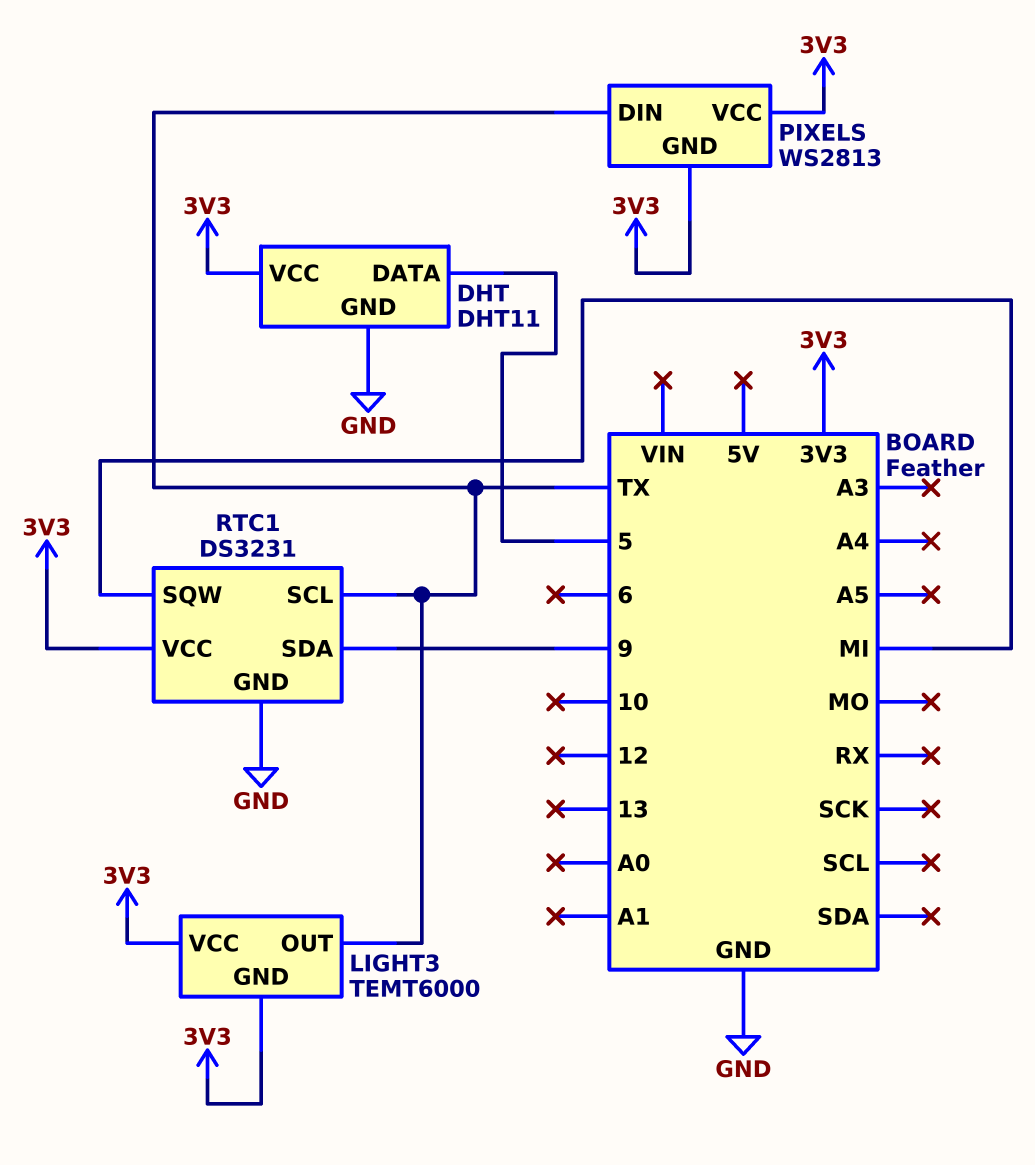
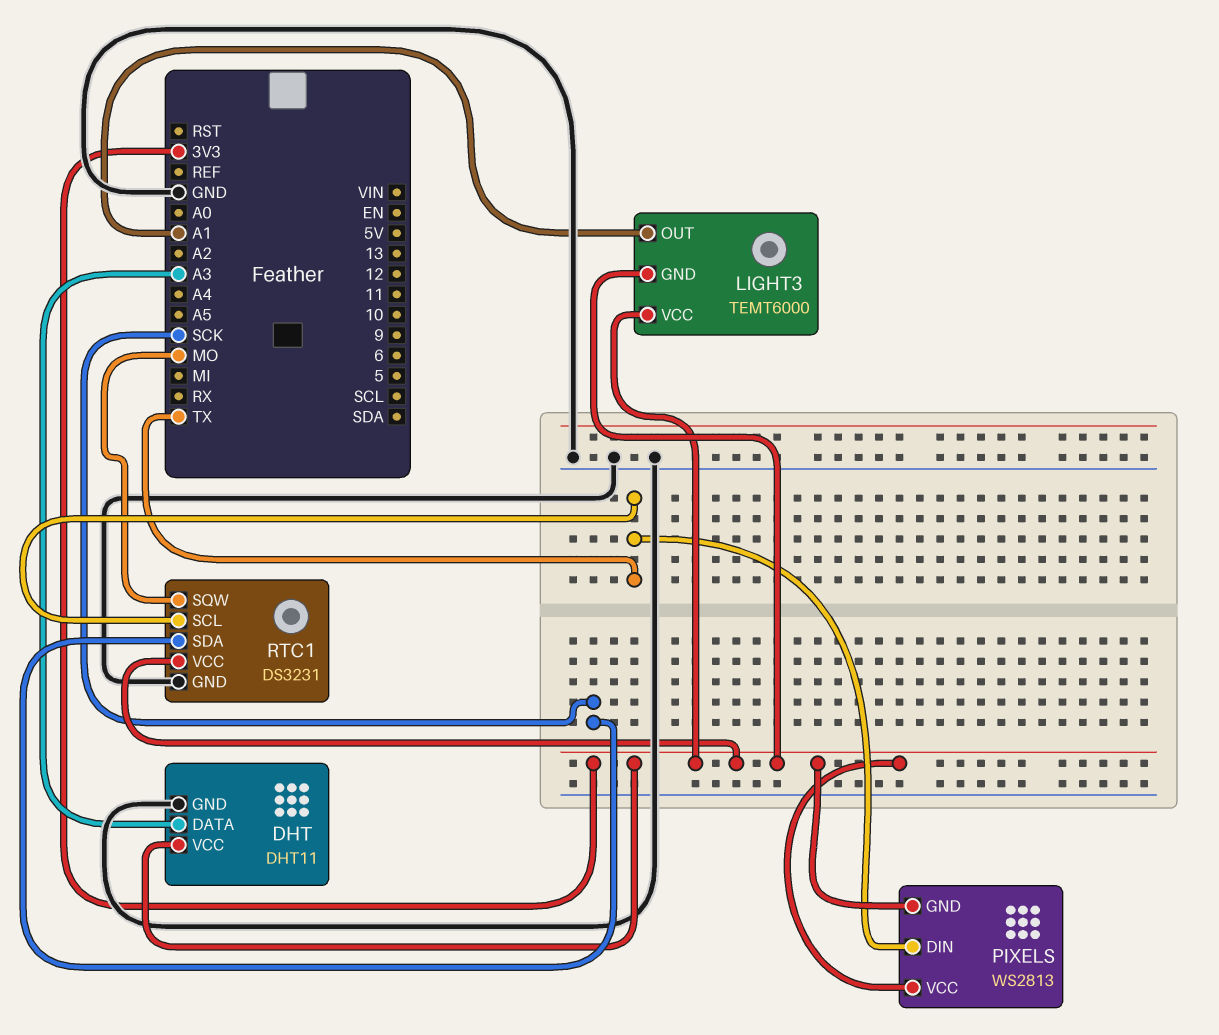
DHT pin DATA: 5 -> A3
LIGHT3 pin OUT: TX -> A1
RTC1 pin SDA: 9 -> SCK
RTC1 pin SQW: MI -> MO

